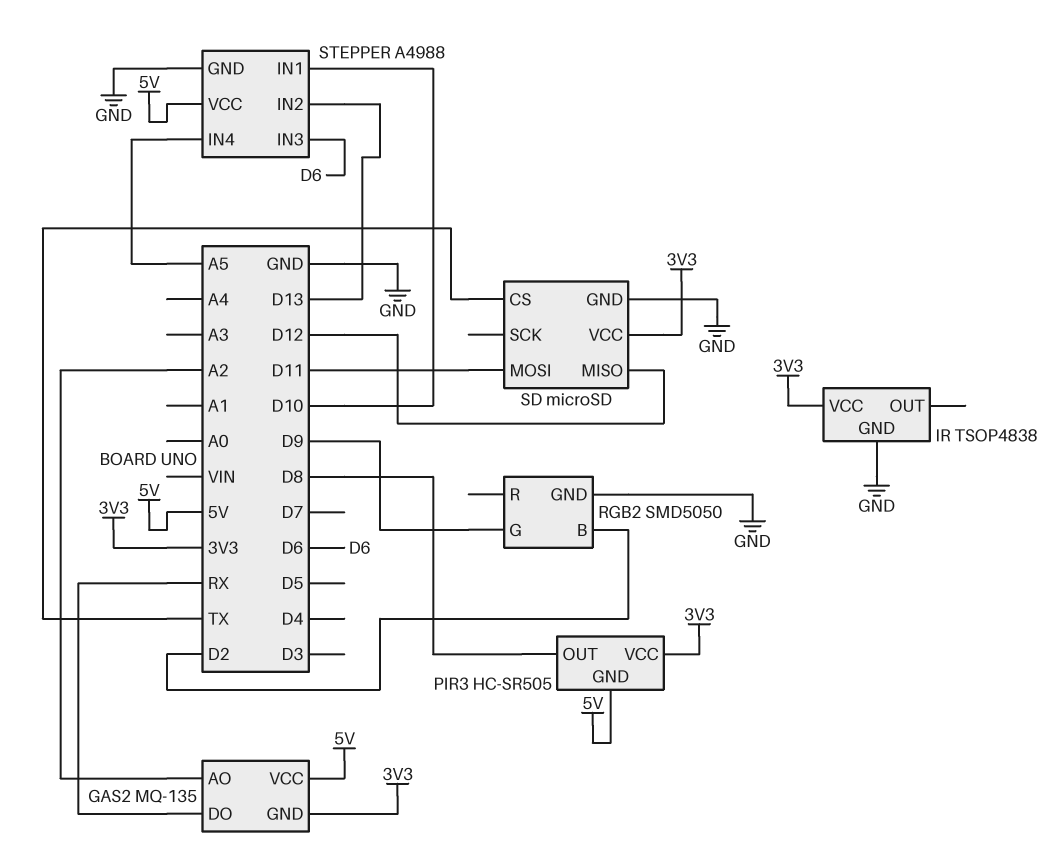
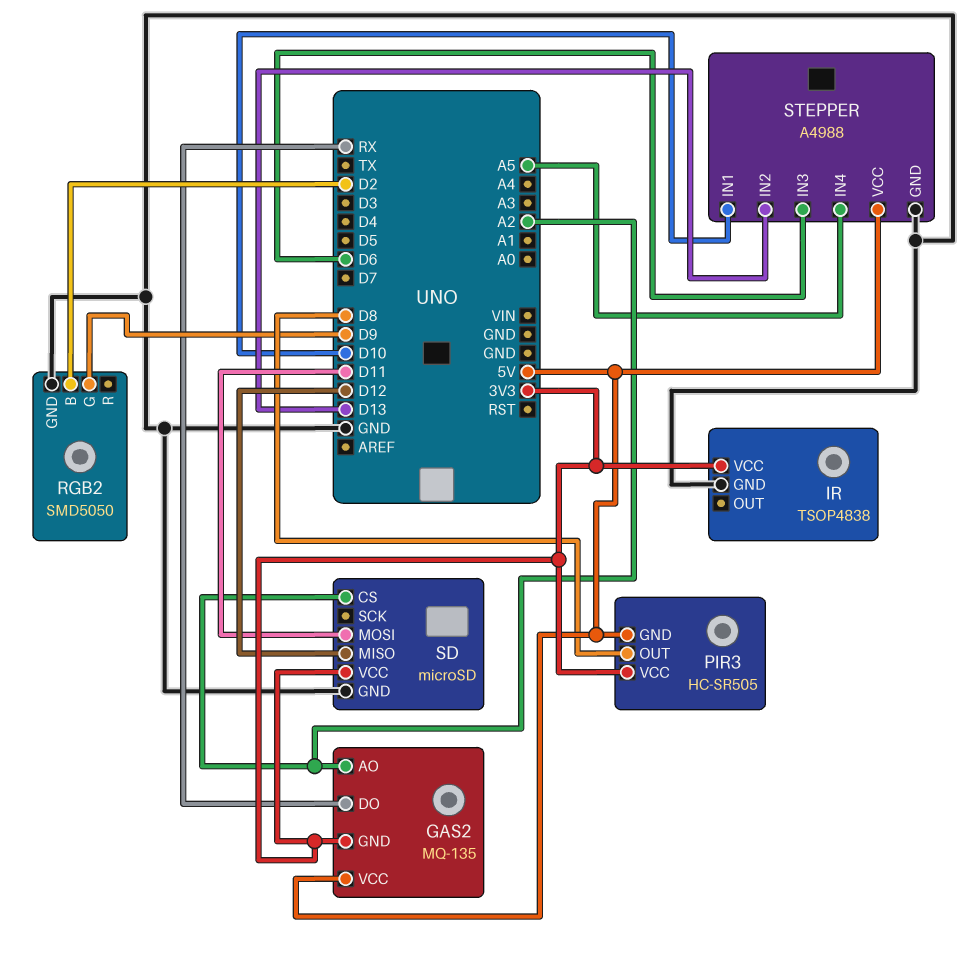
SD pin CS: TX -> A2

